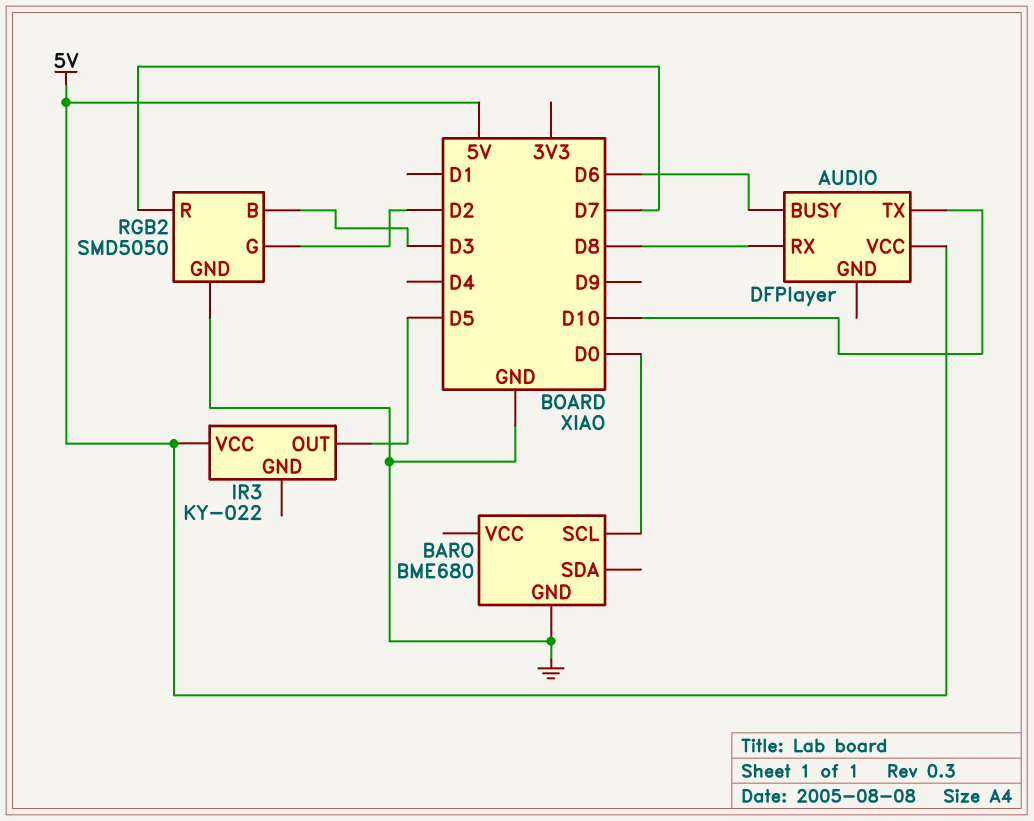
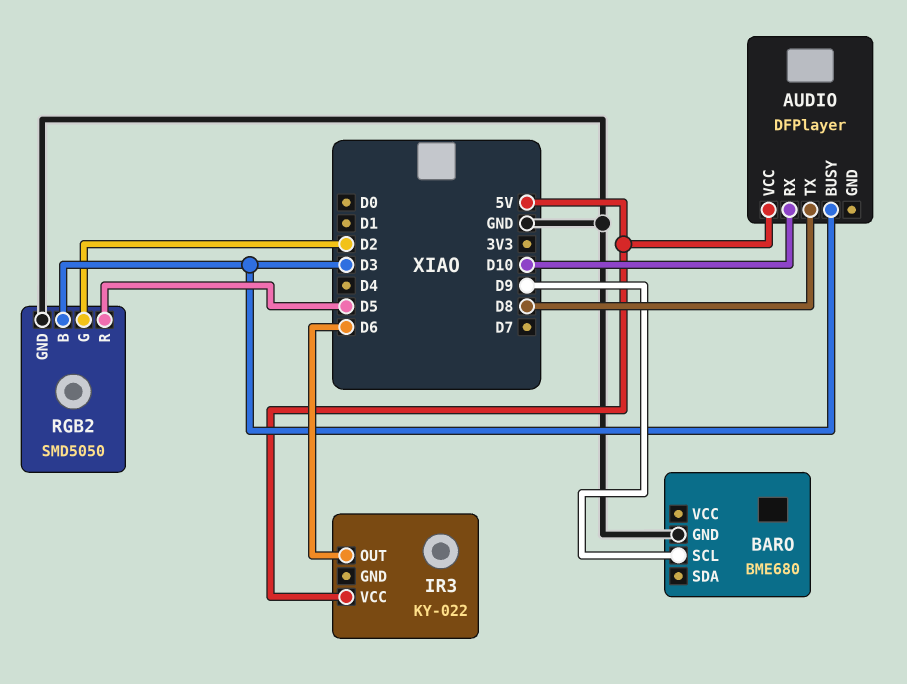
AUDIO pin BUSY: D6 -> D3
AUDIO pin RX: D8 -> D10
AUDIO pin TX: D10 -> D8
BARO pin SCL: D0 -> D9
IR3 pin OUT: D5 -> D6
RGB2 pin R: D7 -> D5

